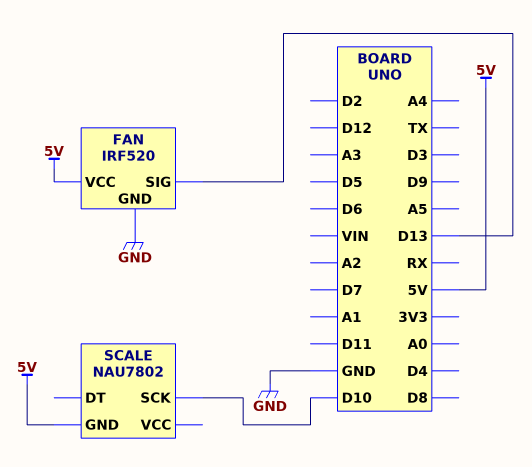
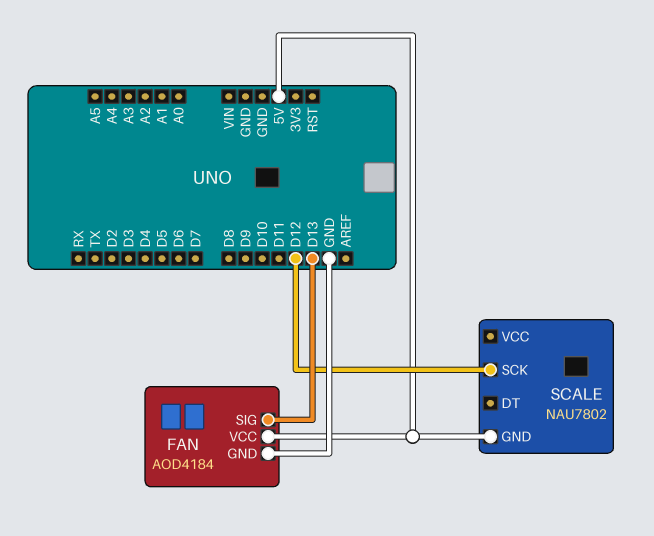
FAN: IRF520 -> AOD4184
SCALE pin SCK: D10 -> D12

